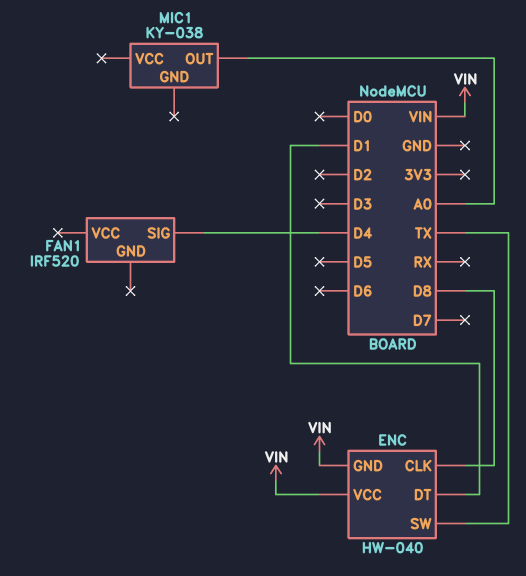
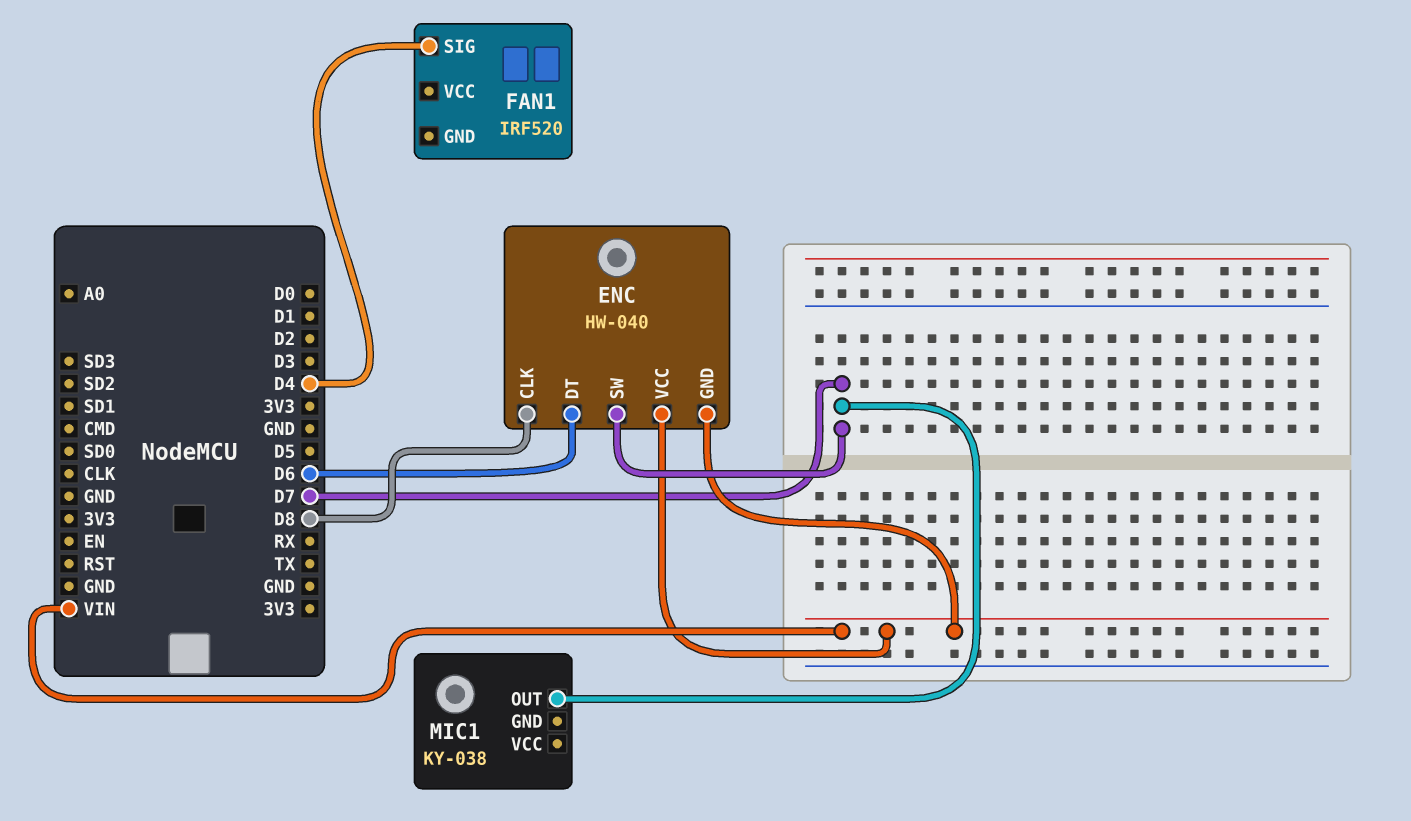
ENC pin DT: D1 -> D6
ENC pin SW: TX -> D7
MIC1 pin OUT: A0 -> D7

